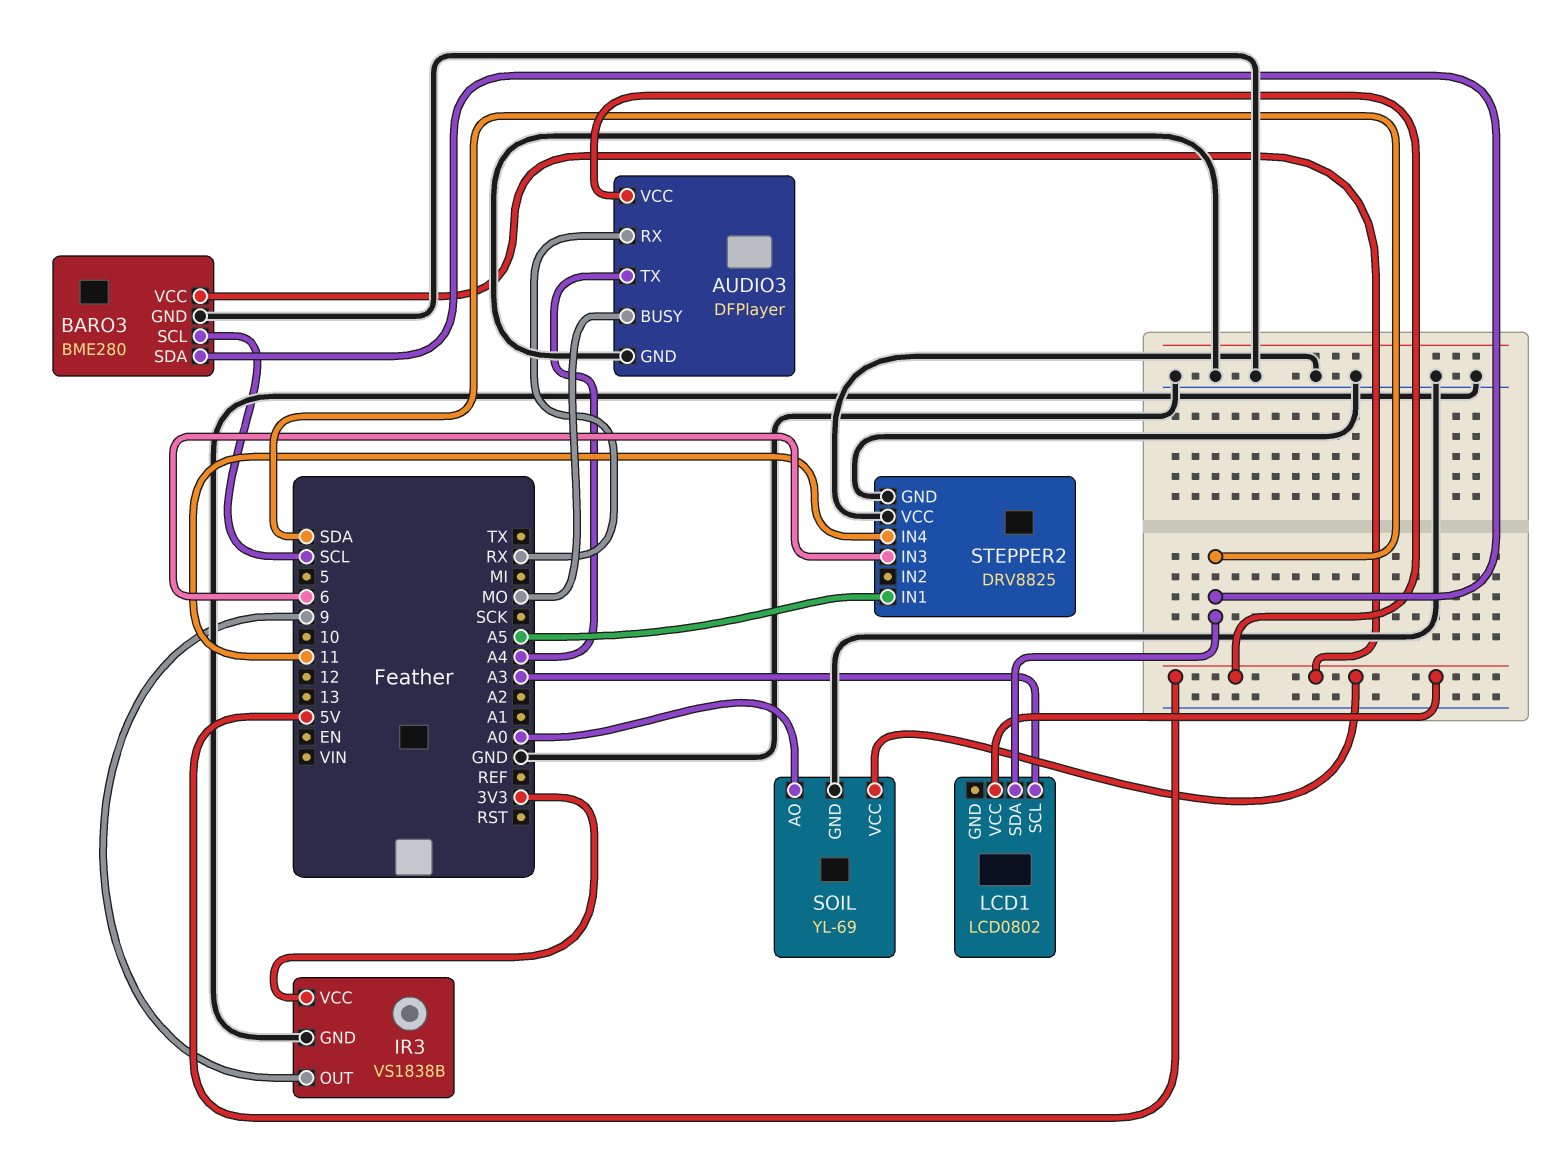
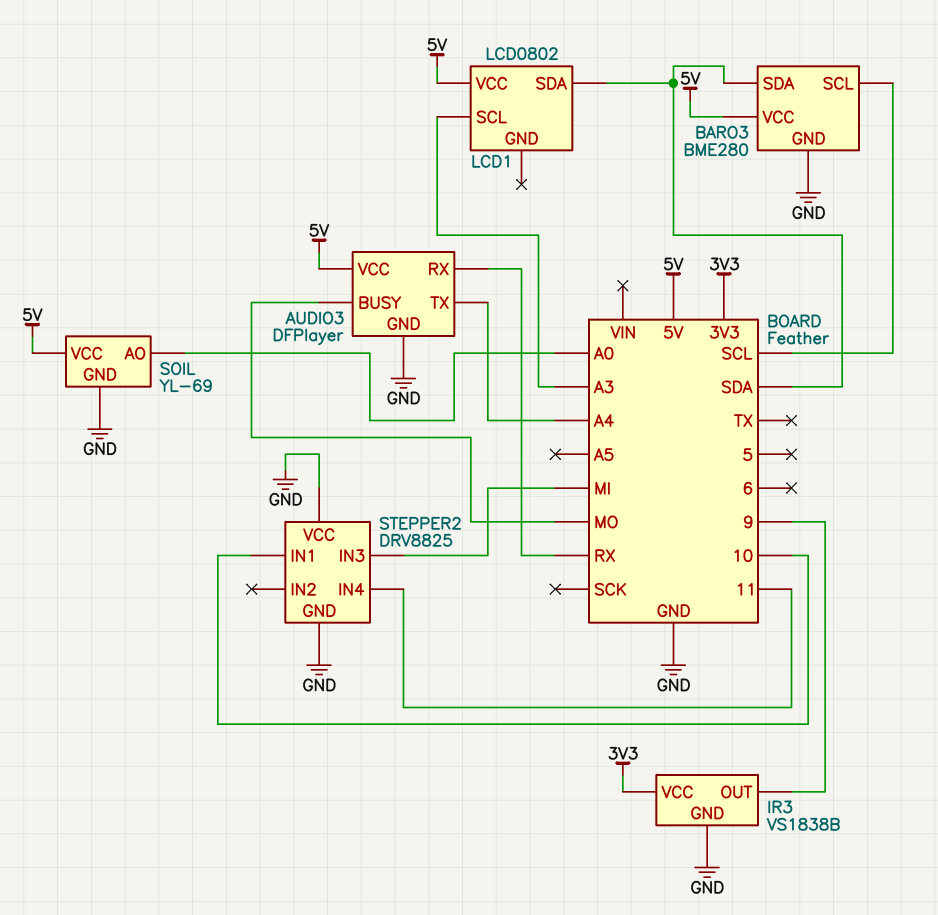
STEPPER2 pin IN1: A5 -> 10
STEPPER2 pin IN3: 6 -> MI

